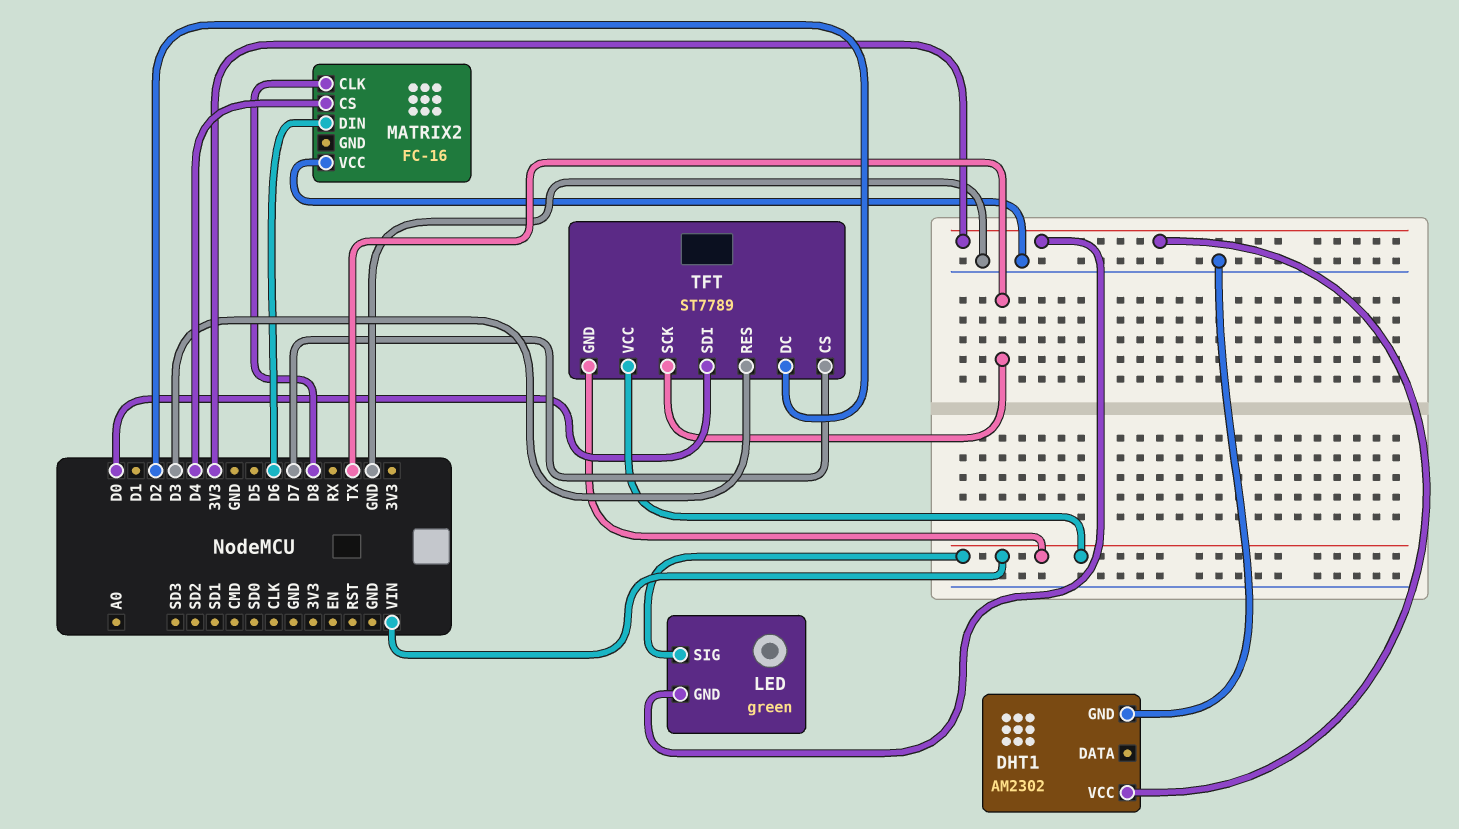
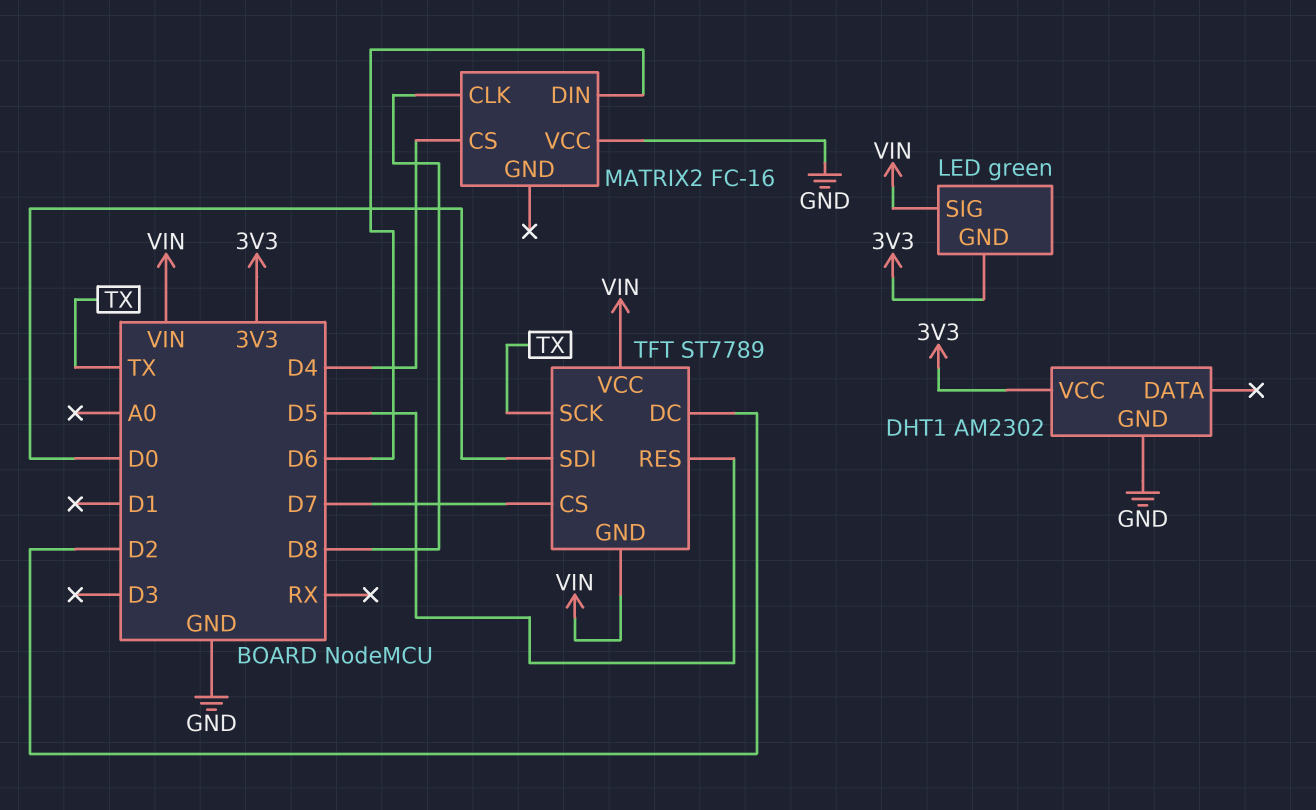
TFT pin RES: D3 -> D5

